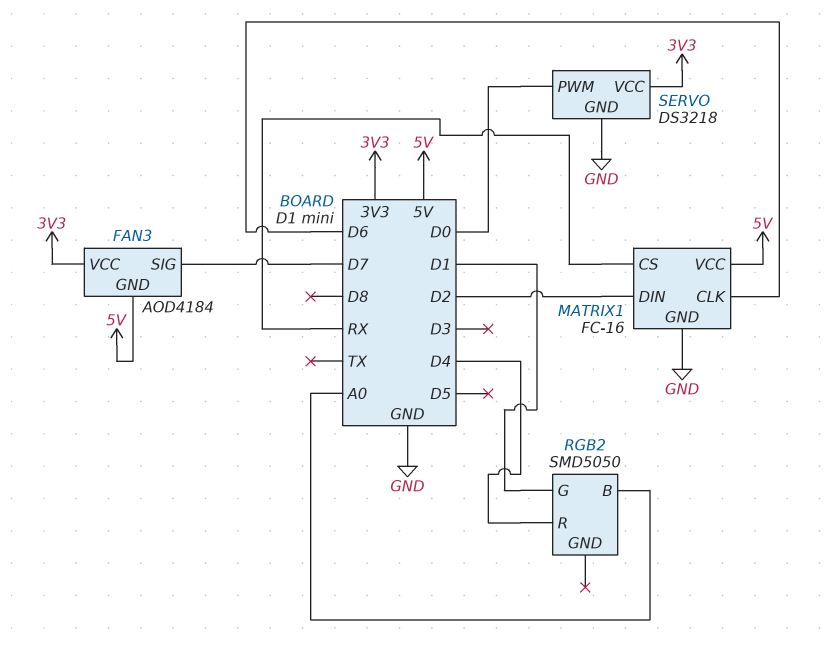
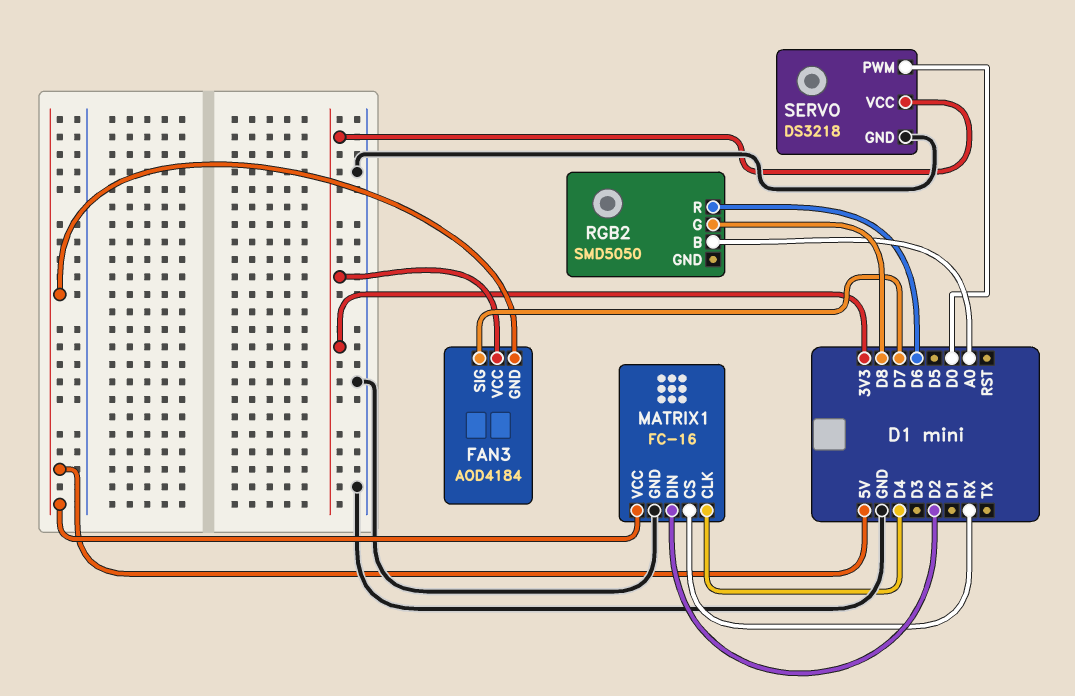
MATRIX1 pin CLK: D6 -> D4
RGB2 pin G: D1 -> D8
RGB2 pin R: D4 -> D6

